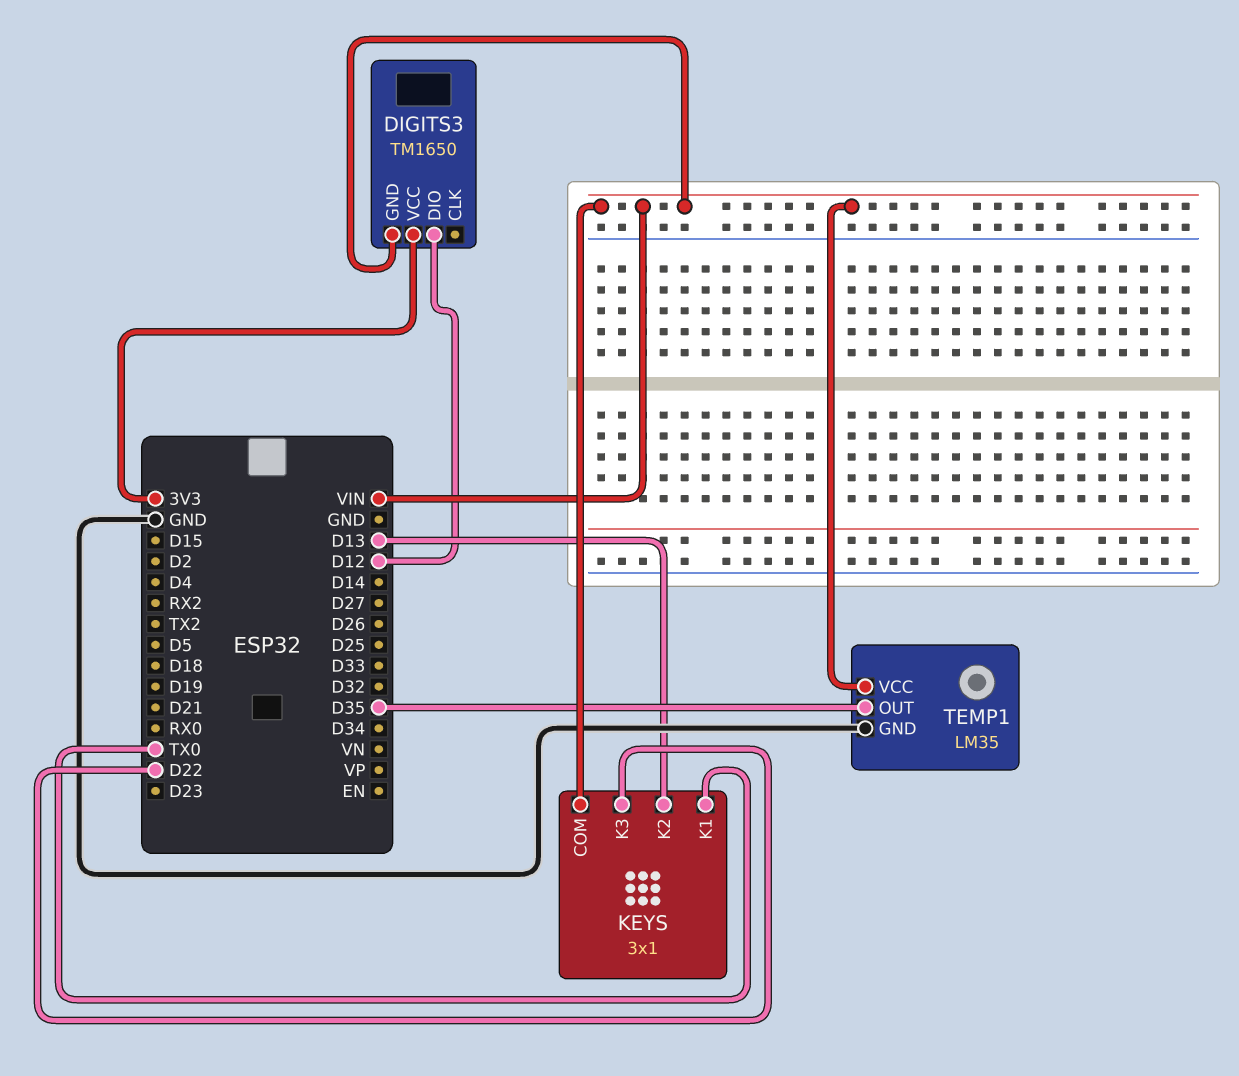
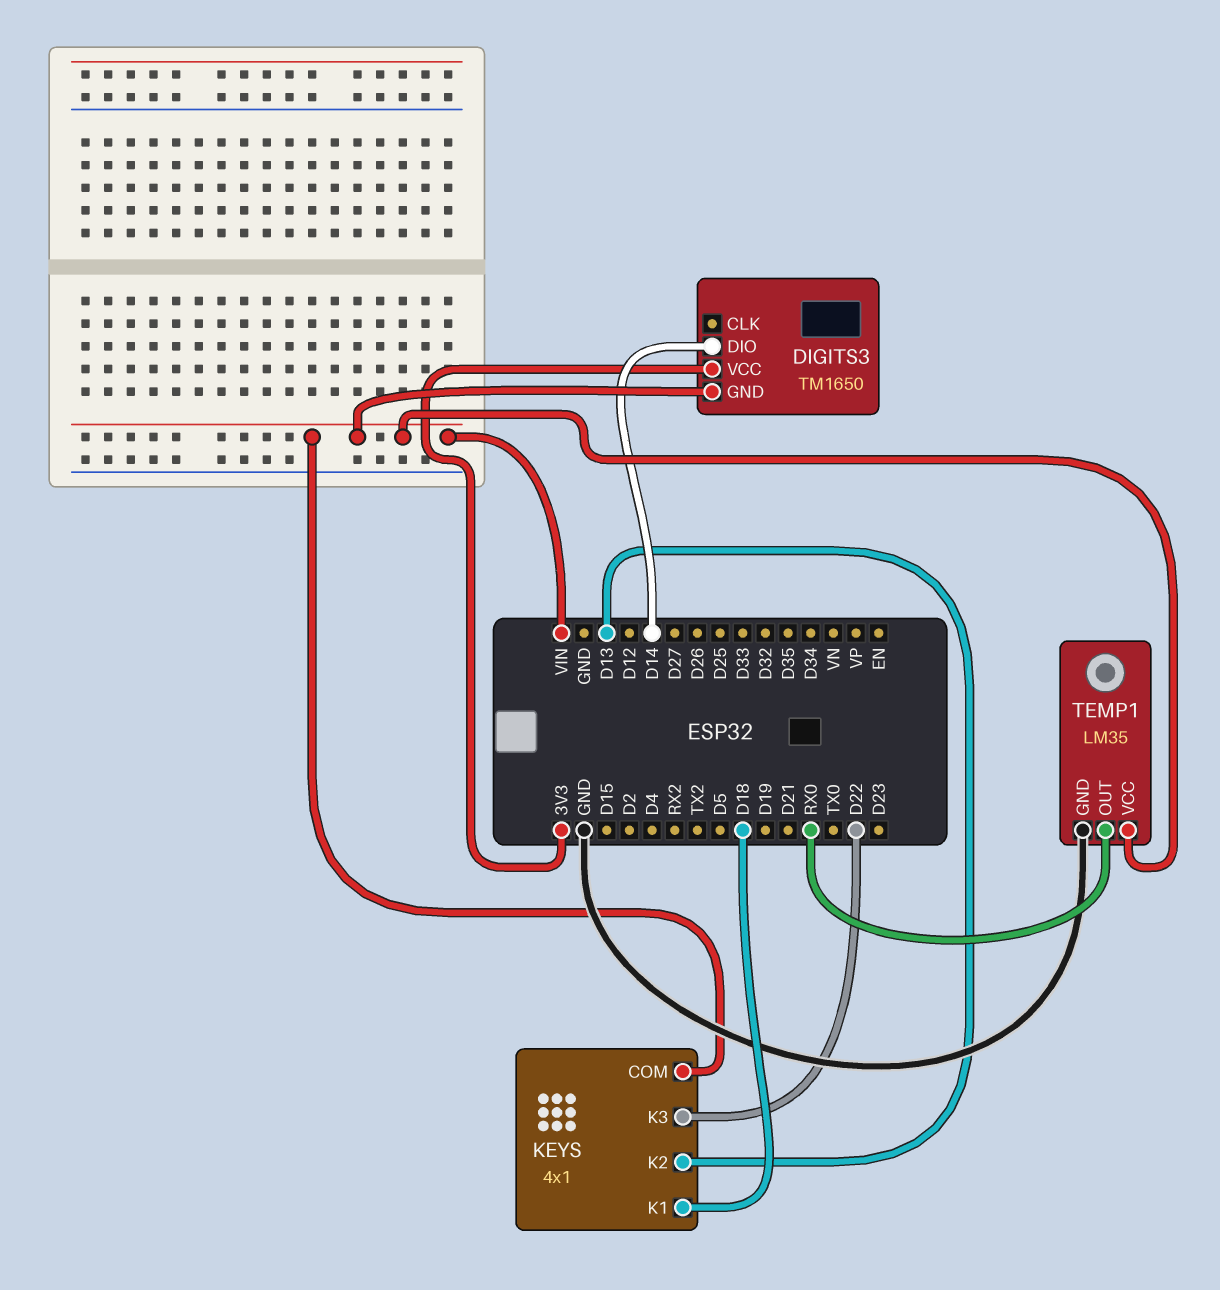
DIGITS3 pin DIO: D12 -> D14
KEYS: 3x1 -> 4x1
KEYS pin K1: TX0 -> D18
TEMP1 pin OUT: D35 -> RX0

